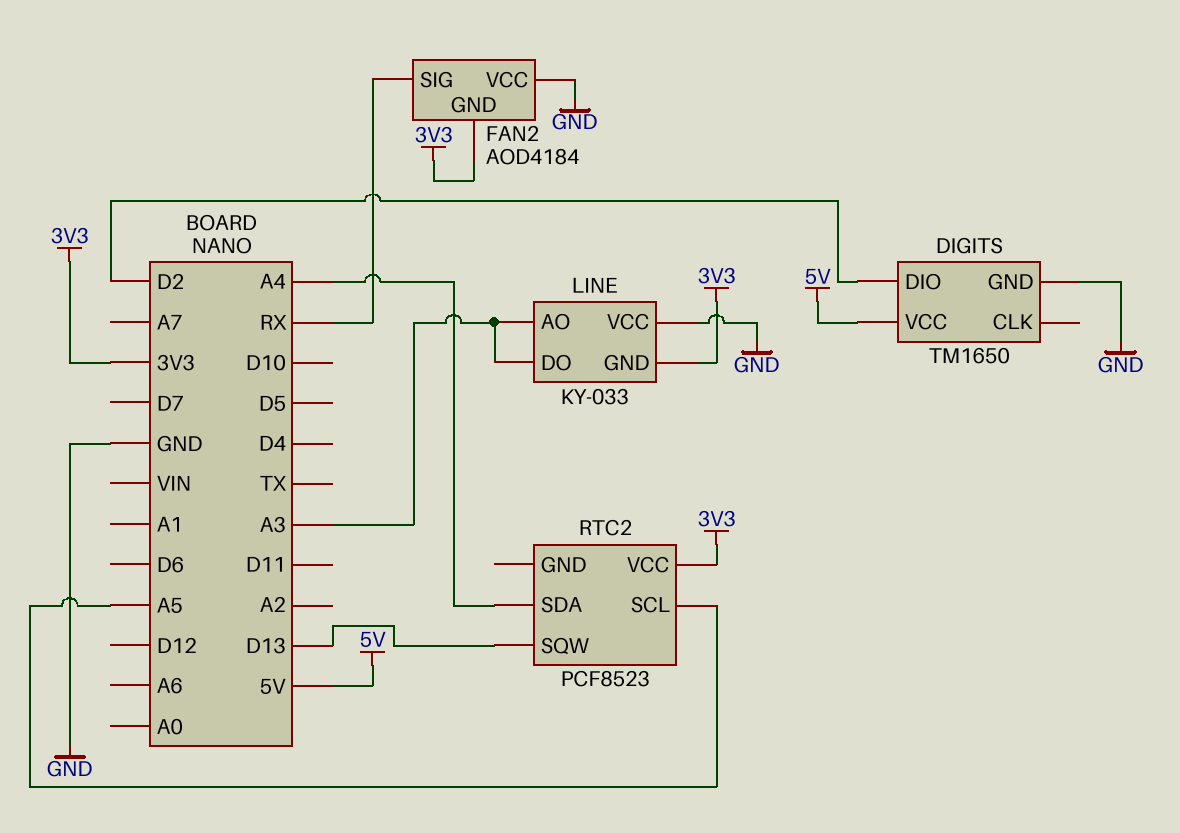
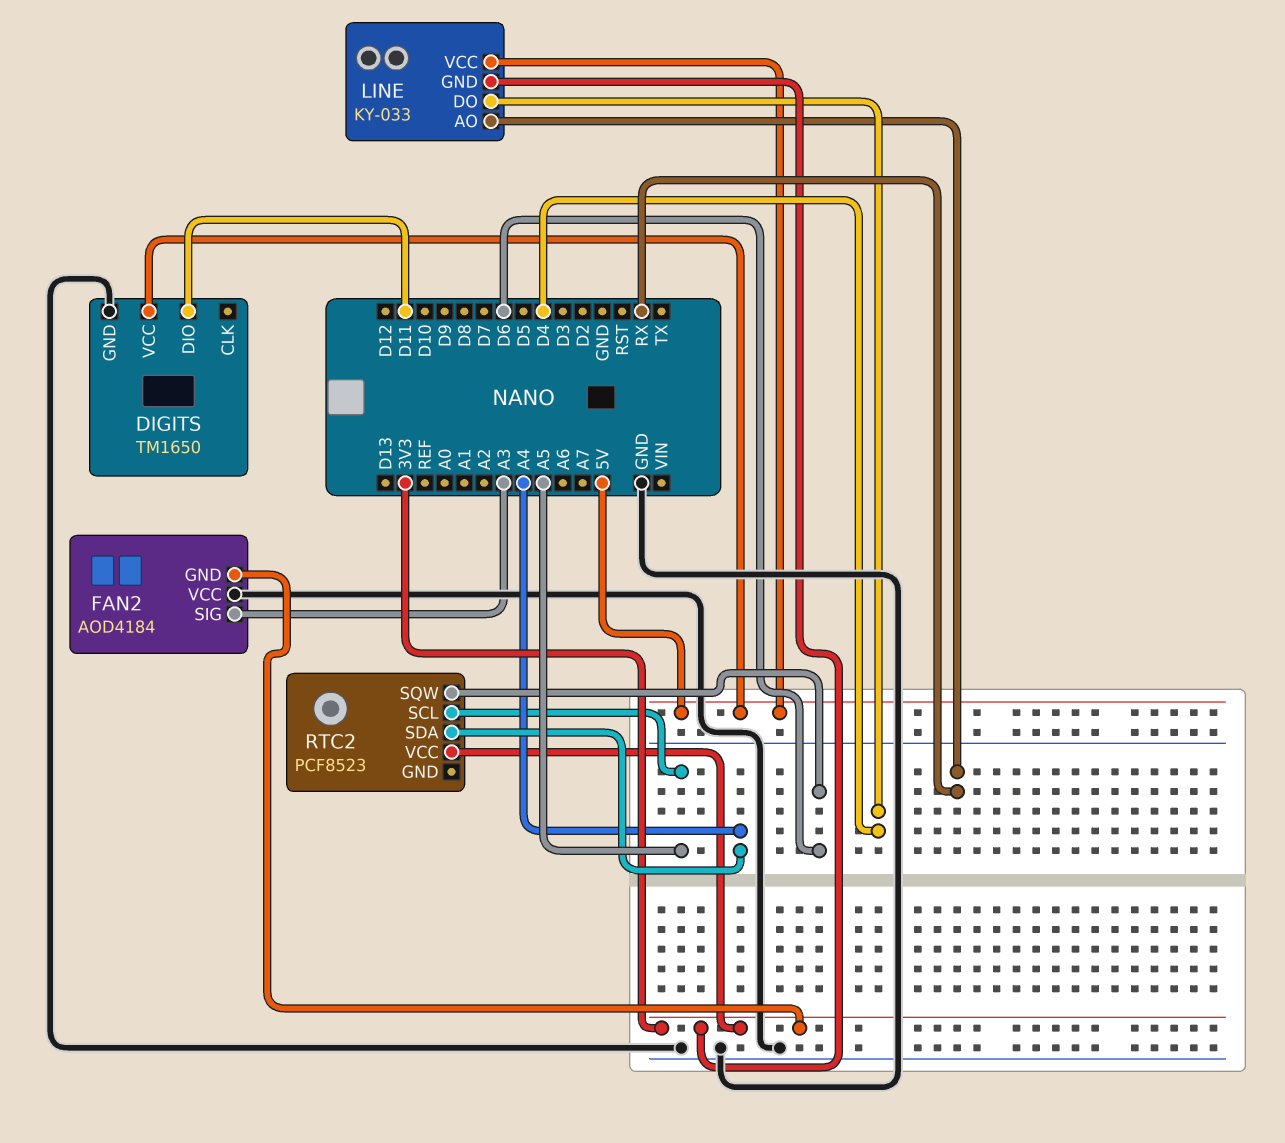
DIGITS pin DIO: D2 -> D11
FAN2 pin SIG: RX -> A3
LINE pin AO: A3 -> RX
LINE pin DO: A3 -> D4
LINE pin VCC: GND -> 5V
RTC2 pin SQW: D13 -> D6

